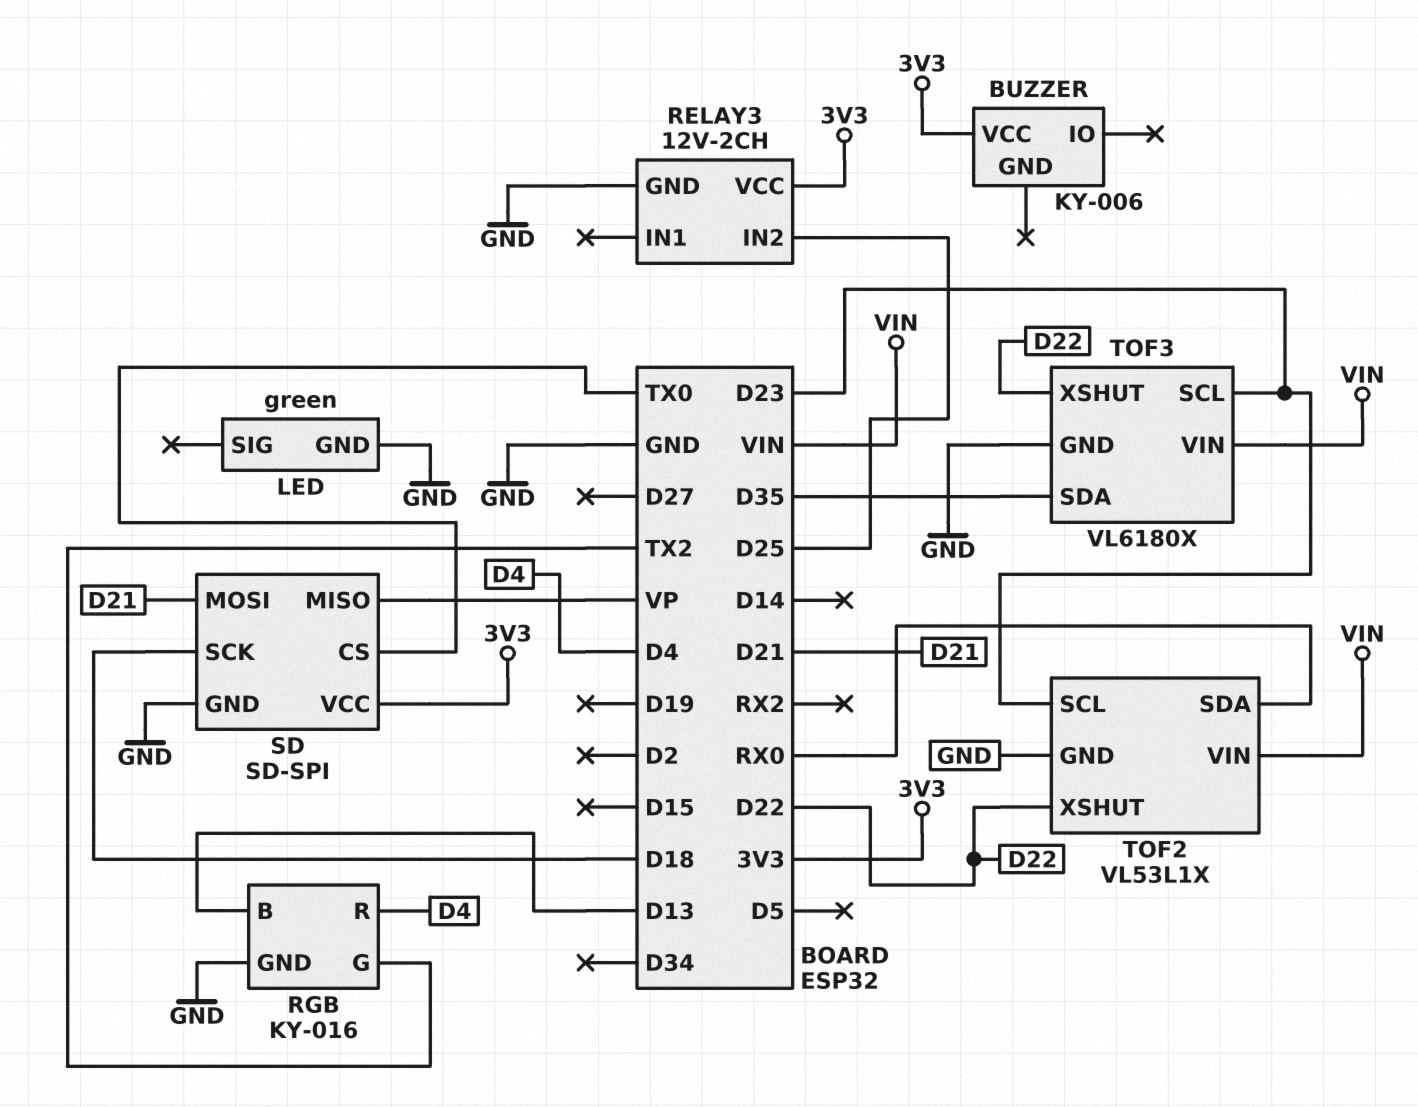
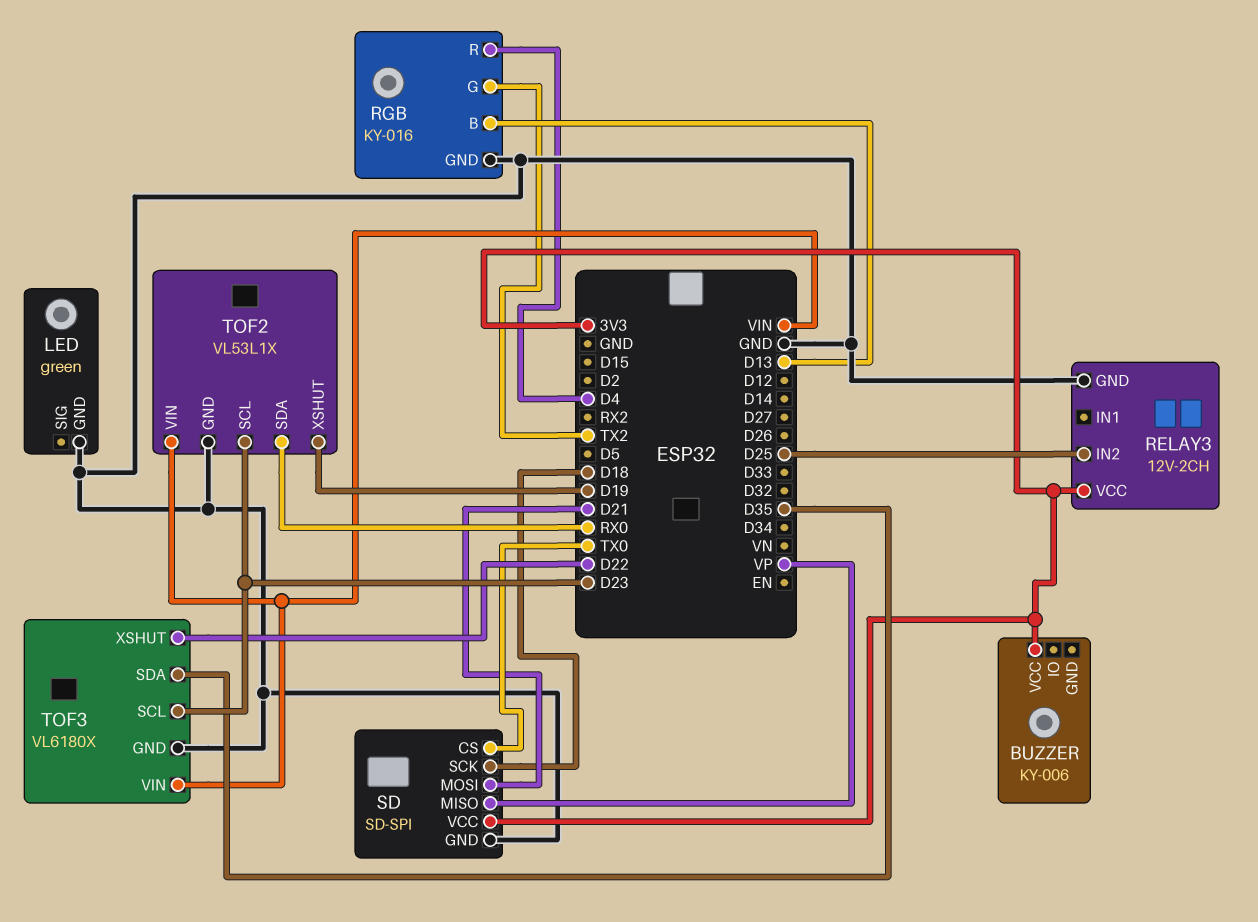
TOF2 pin XSHUT: D22 -> D19

